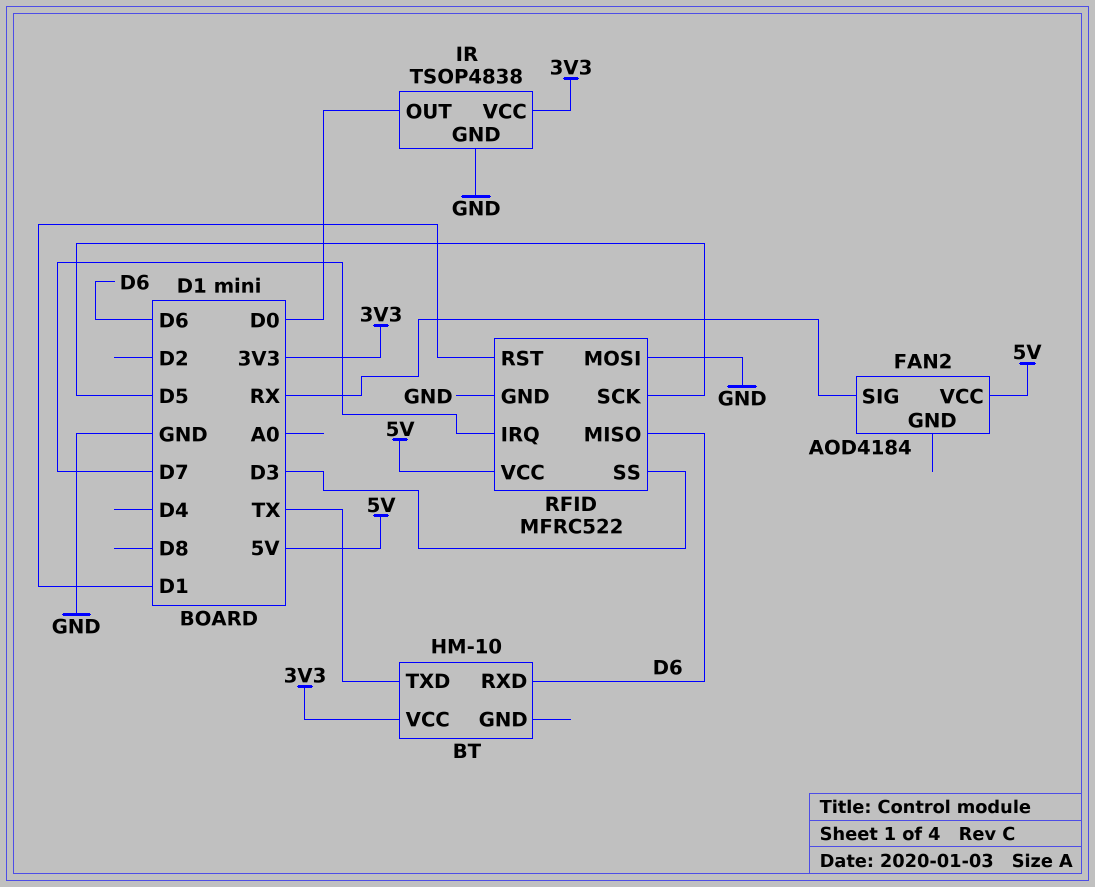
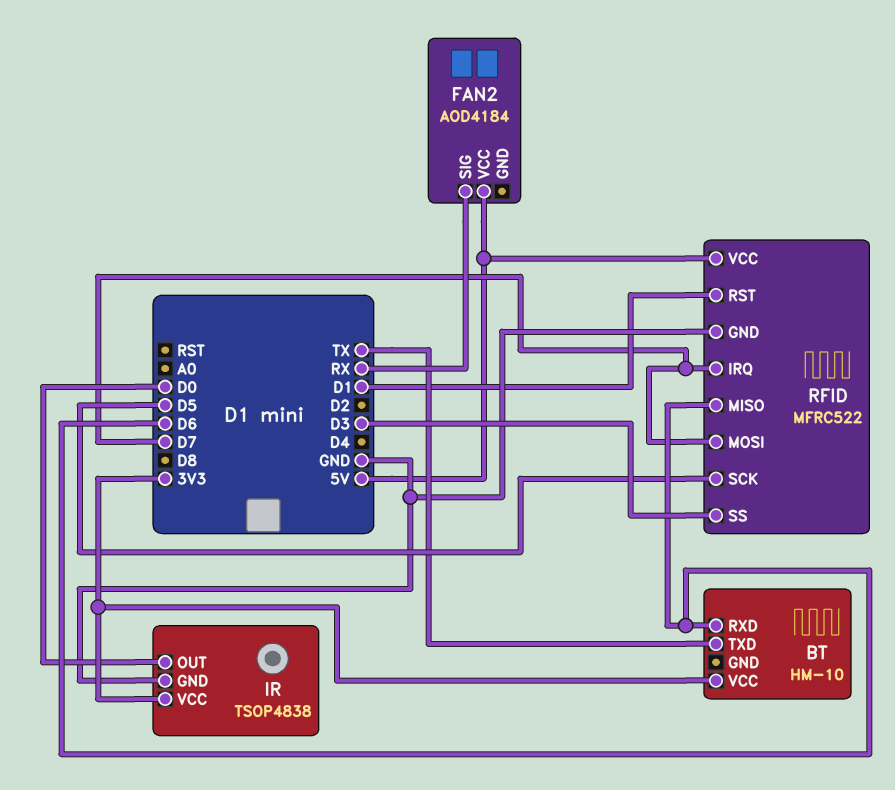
RFID pin MOSI: GND -> D7

